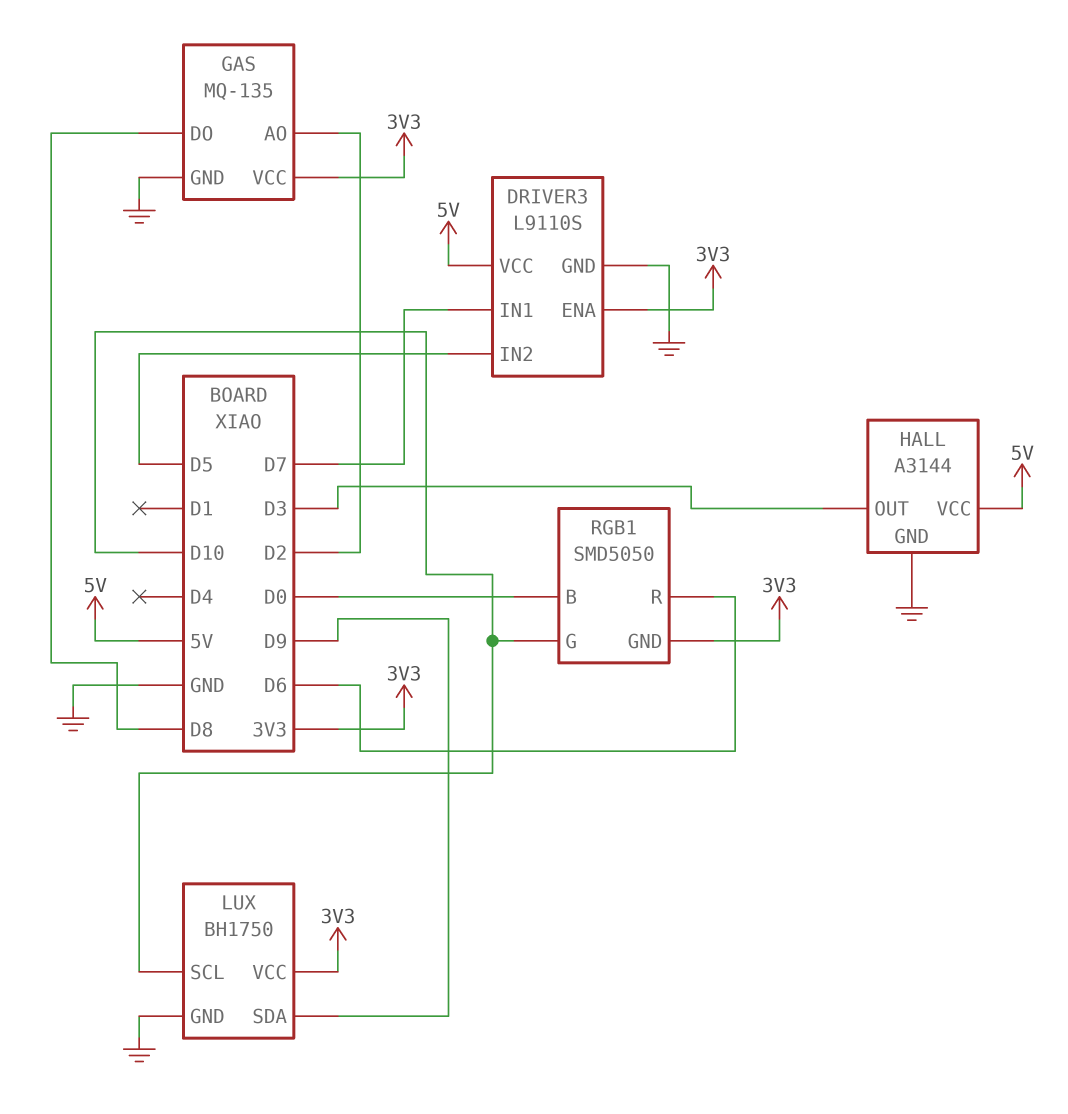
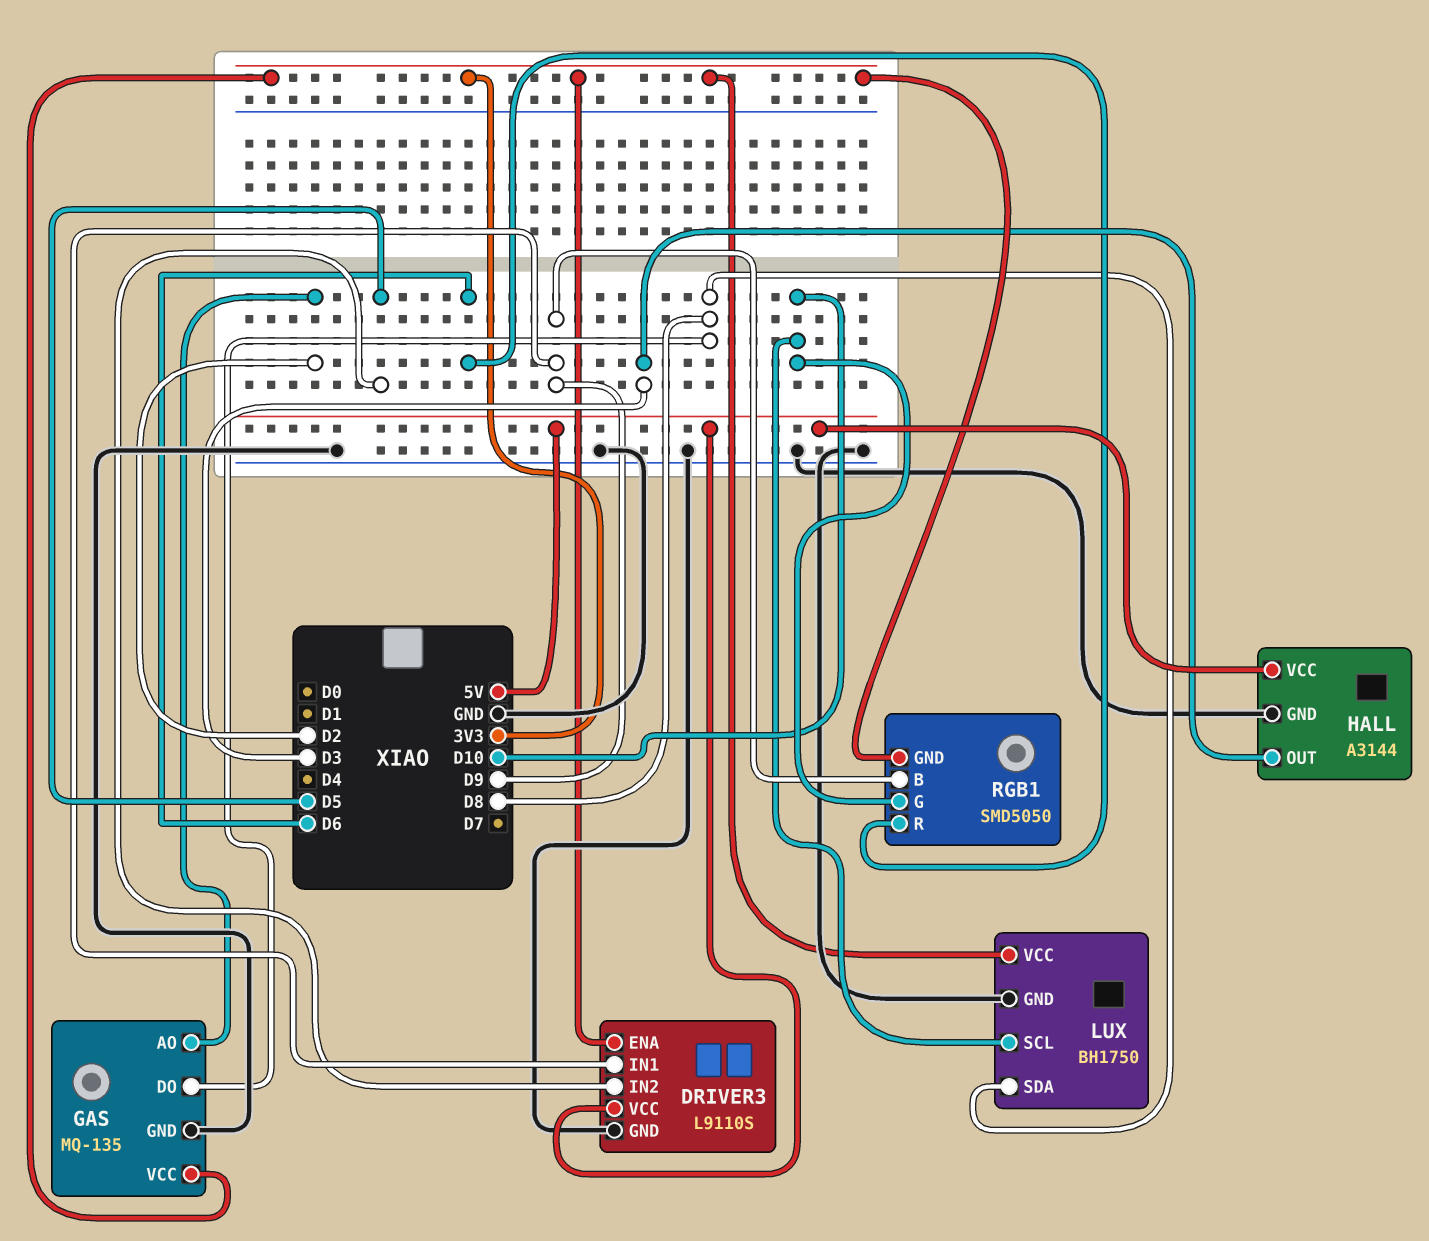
DRIVER3 pin IN1: D7 -> D9
LUX pin SDA: D9 -> D8
RGB1 pin B: D0 -> D9

